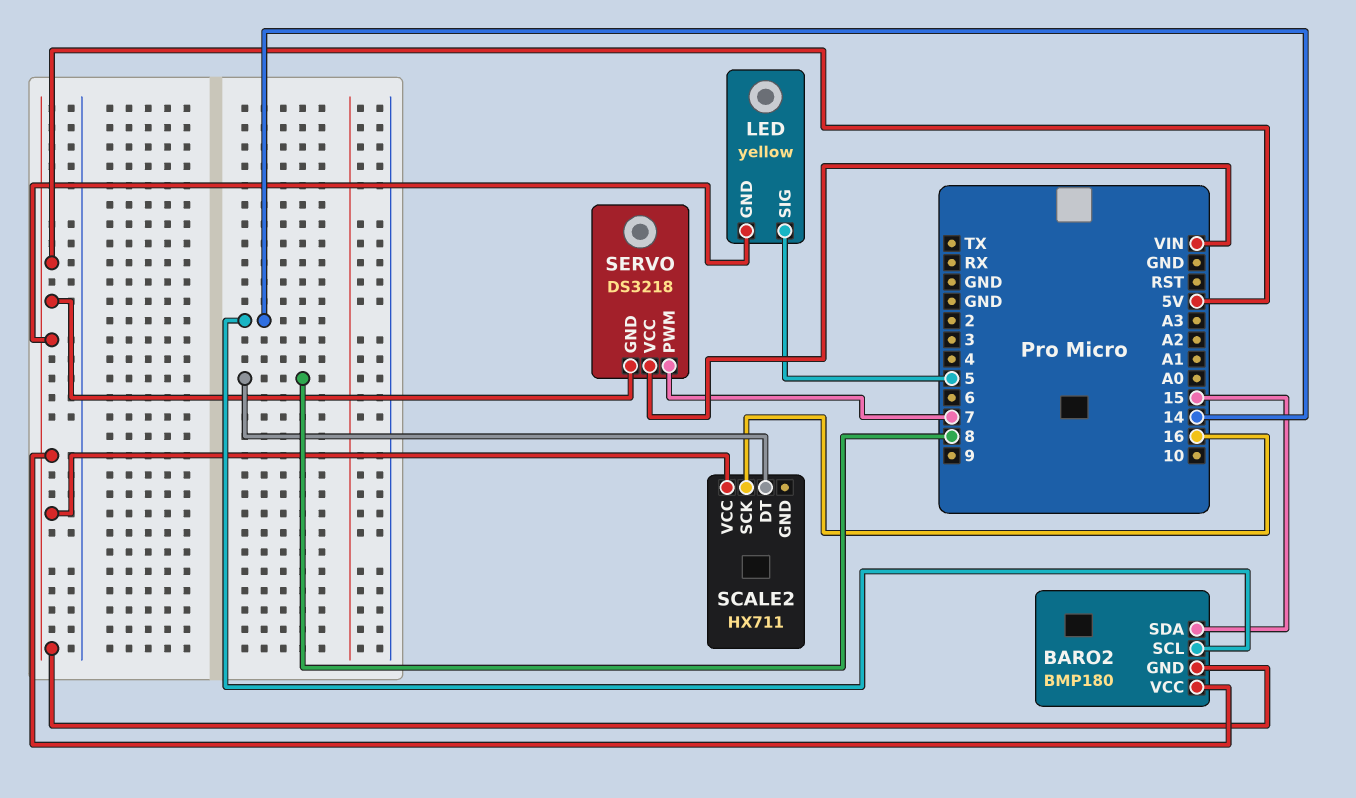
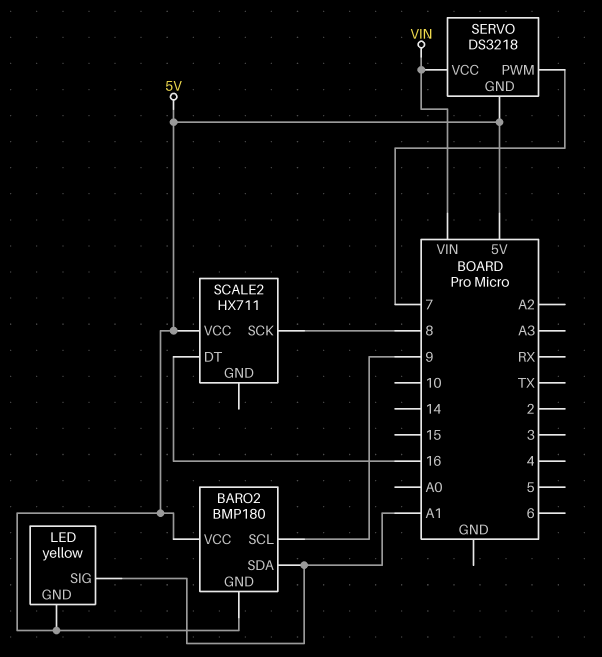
BARO2 pin SCL: 14 -> 9
BARO2 pin SDA: 15 -> A1
LED pin SIG: 5 -> A1
SCALE2 pin DT: 8 -> 16
SCALE2 pin SCK: 16 -> 8

